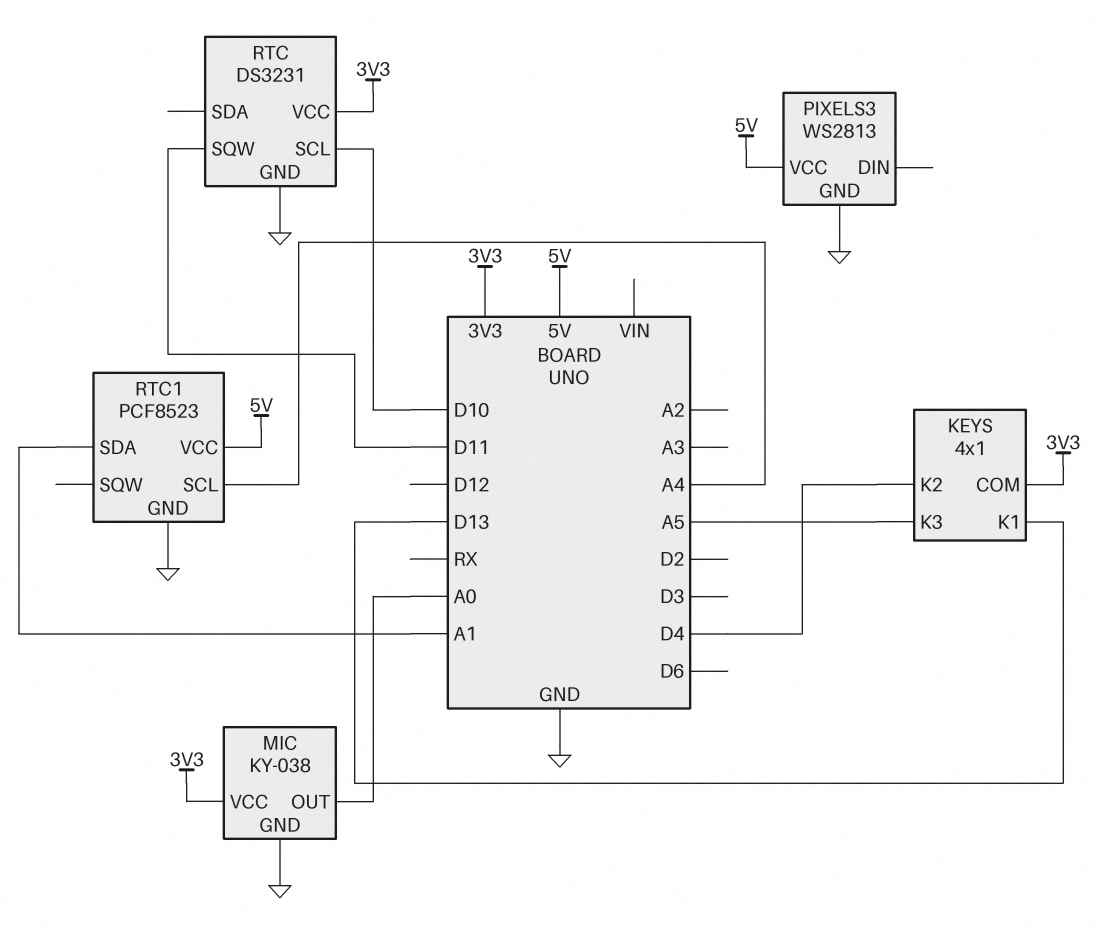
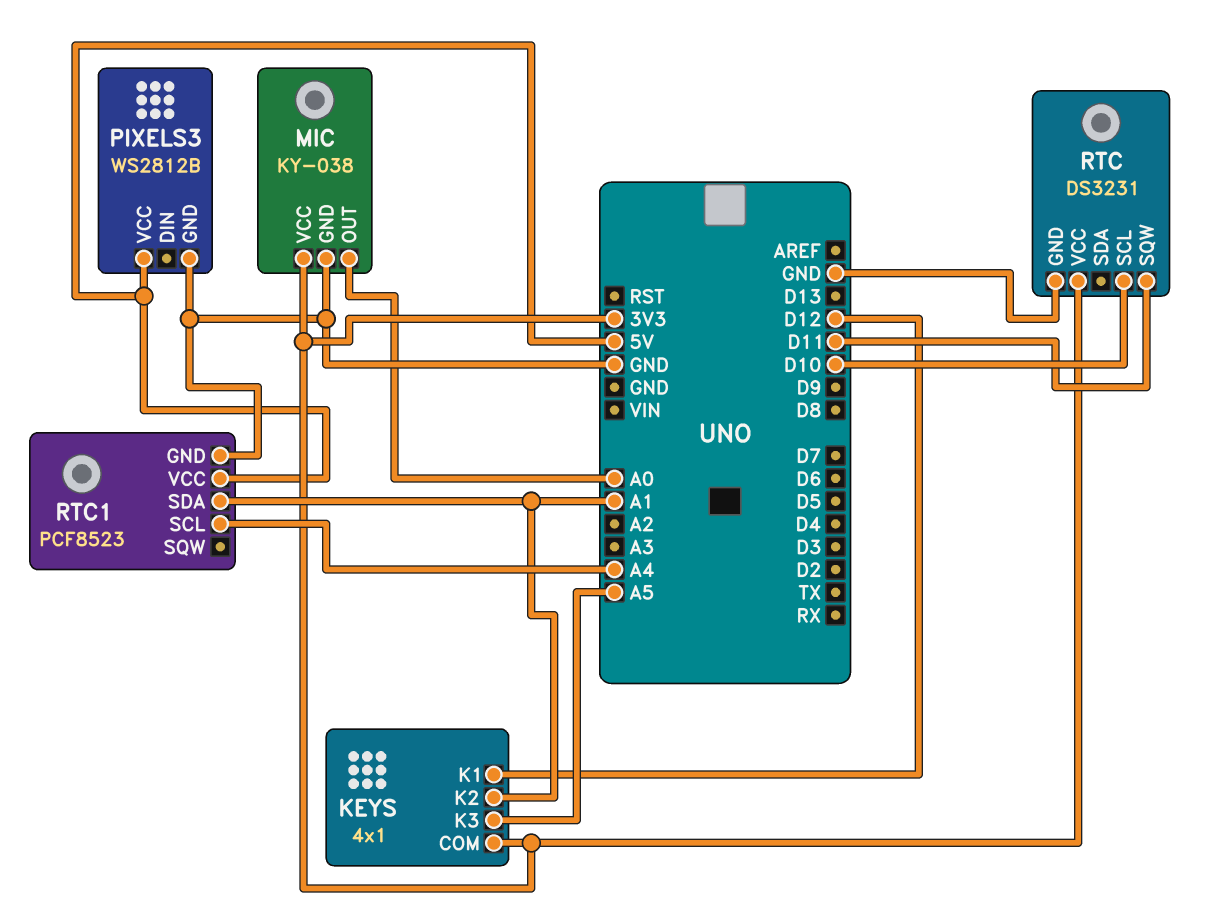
KEYS pin K1: D13 -> D12
KEYS pin K2: D4 -> A1
PIXELS3: WS2813 -> WS2812B

